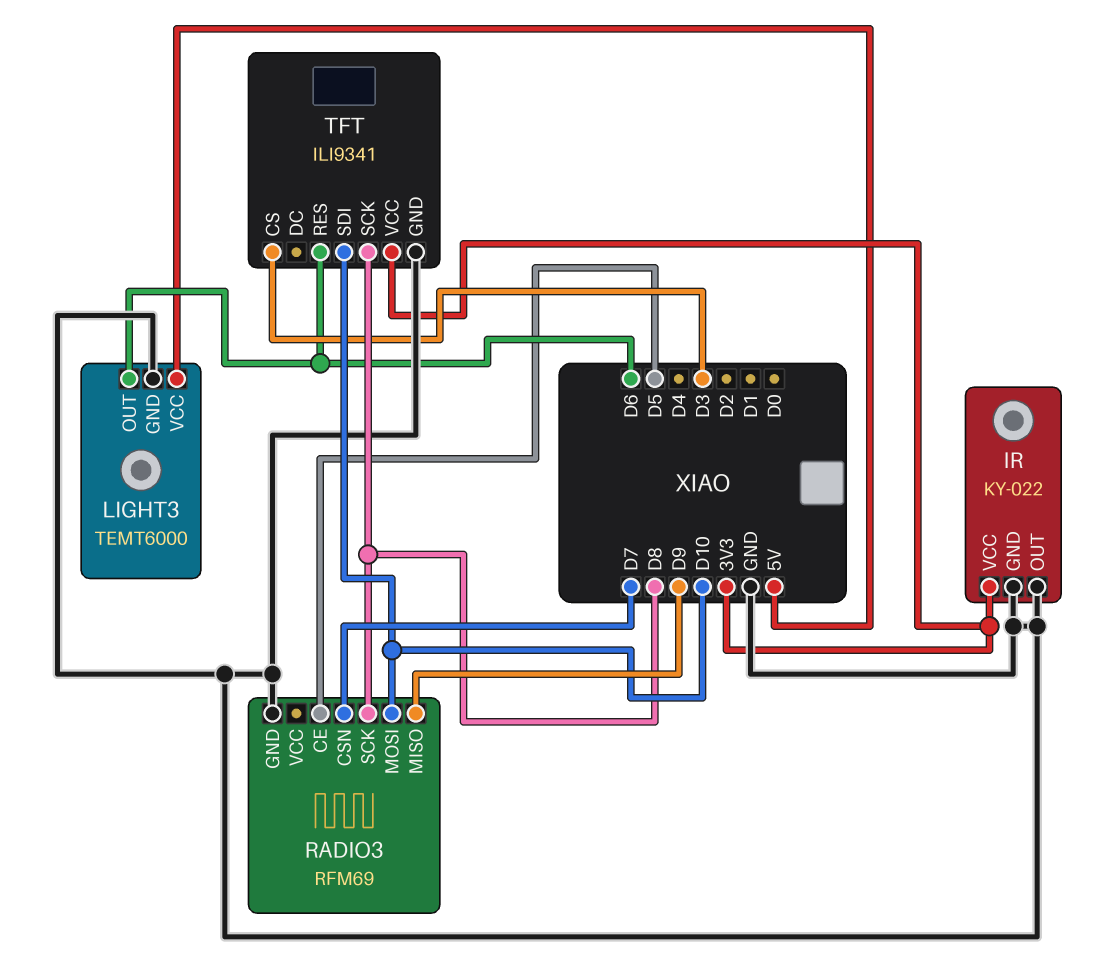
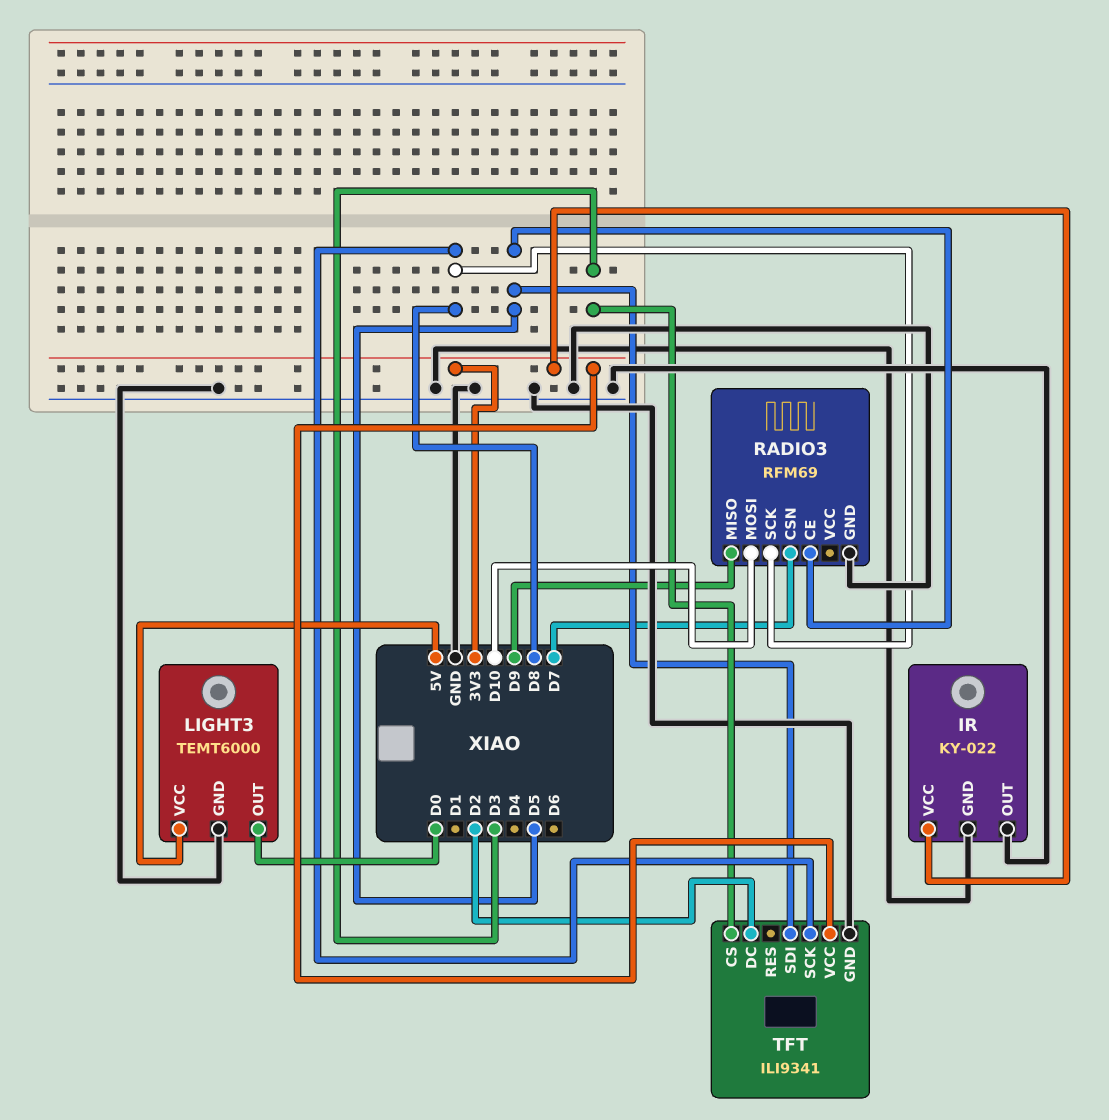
LIGHT3 pin OUT: D6 -> D0
TFT pin DC: none -> D2
TFT pin RES: D6 -> none
TFT pin SDI: D10 -> D5

